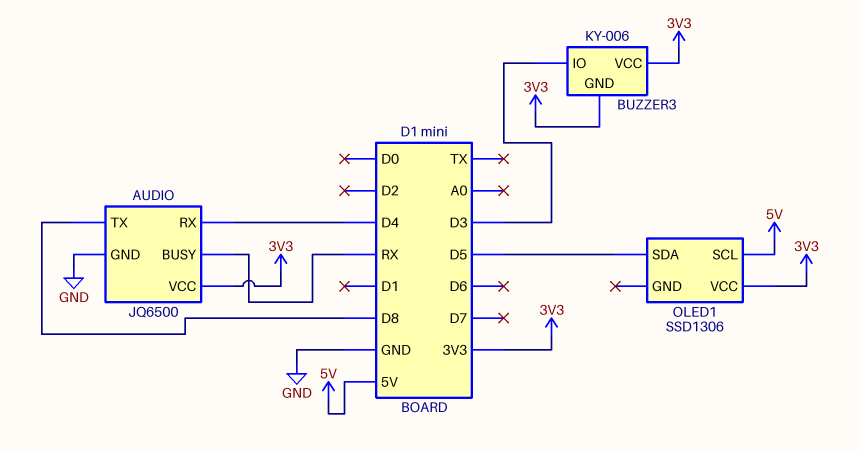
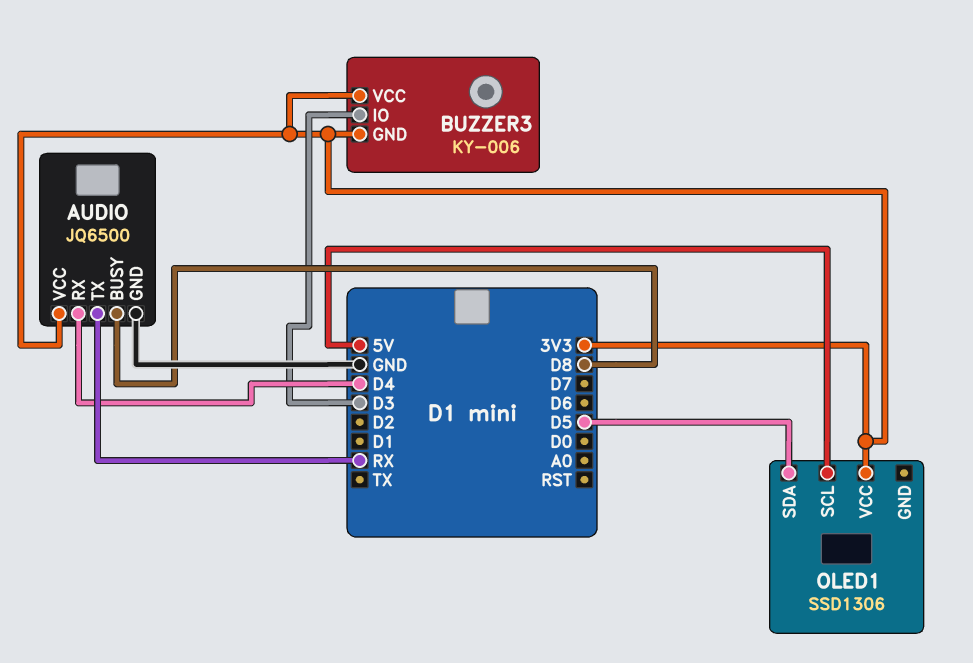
AUDIO pin BUSY: RX -> D8
AUDIO pin TX: D8 -> RX

